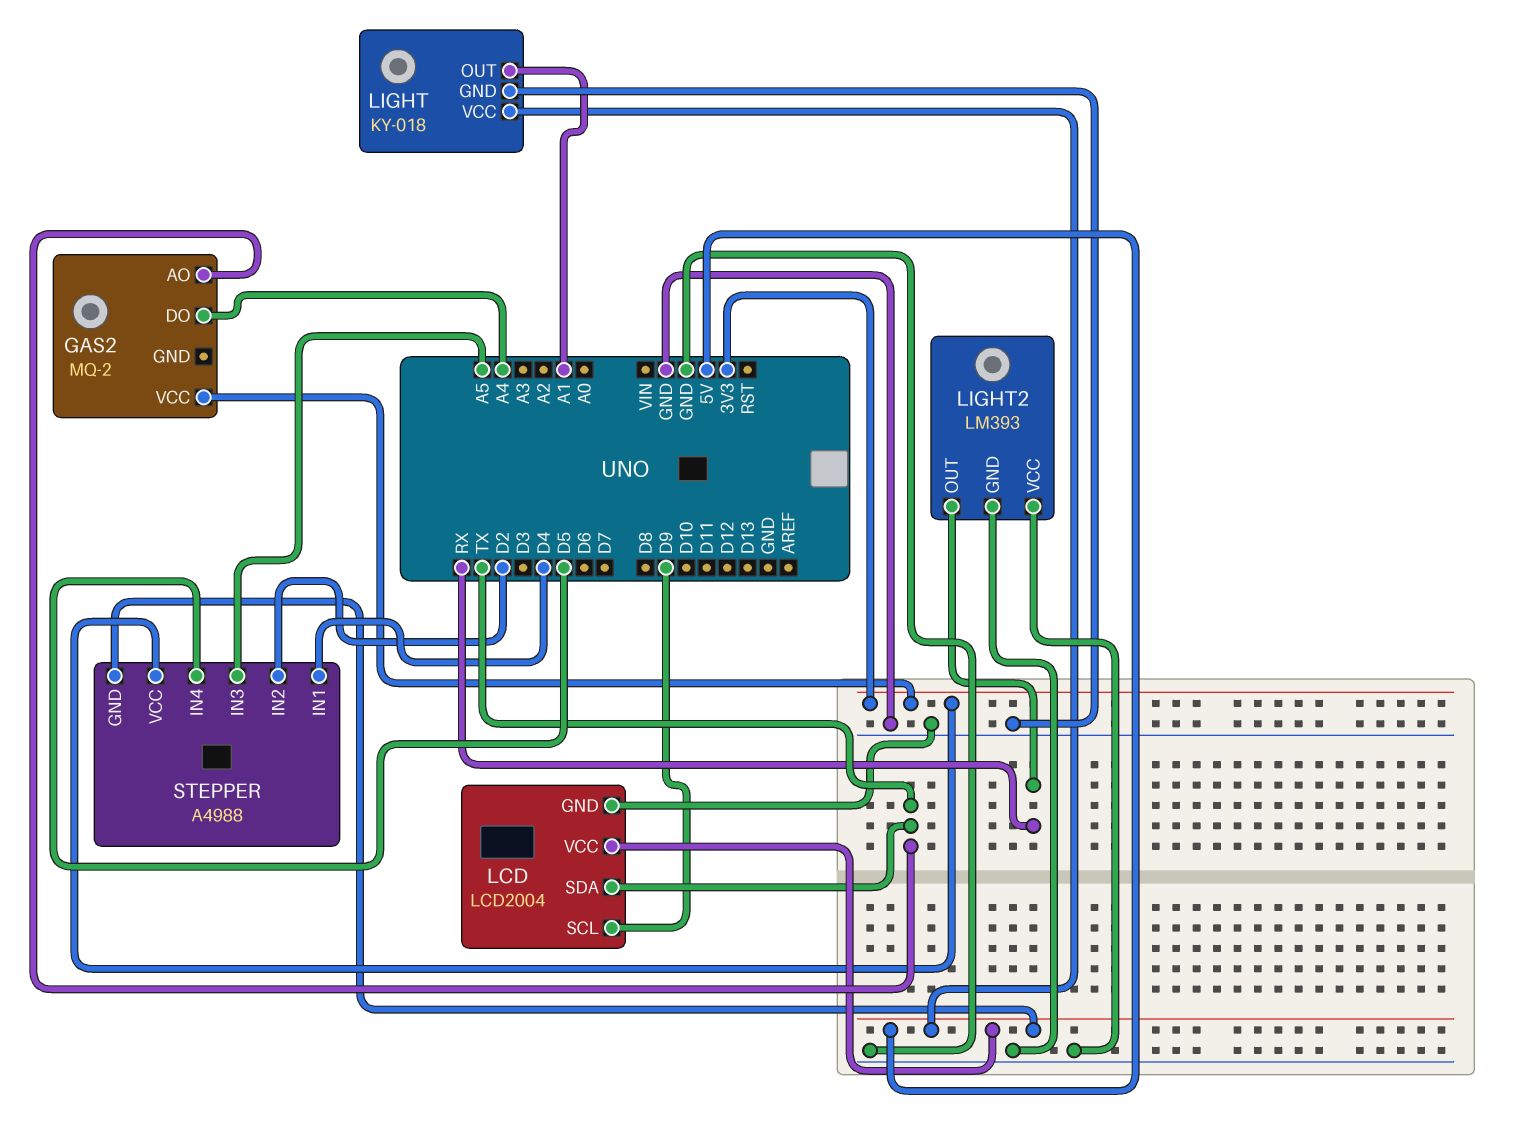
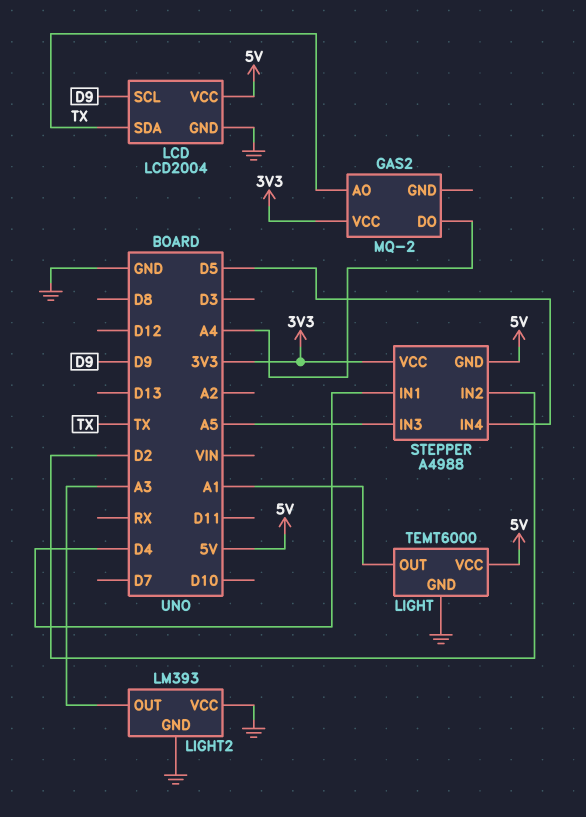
LIGHT: KY-018 -> TEMT6000
LIGHT2 pin OUT: RX -> A3

